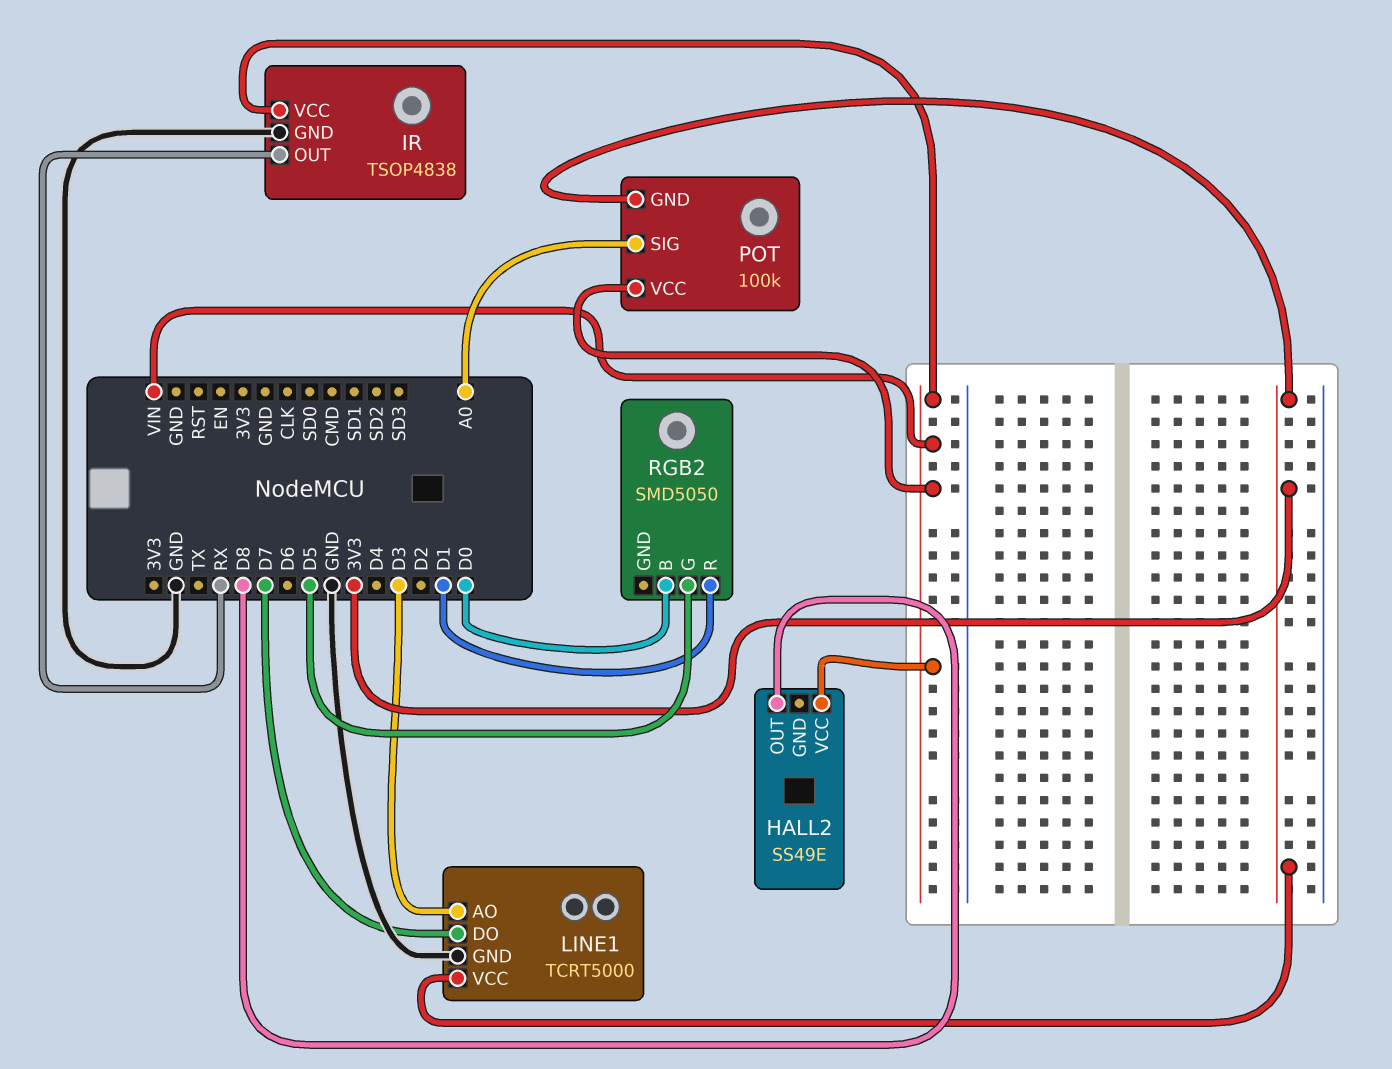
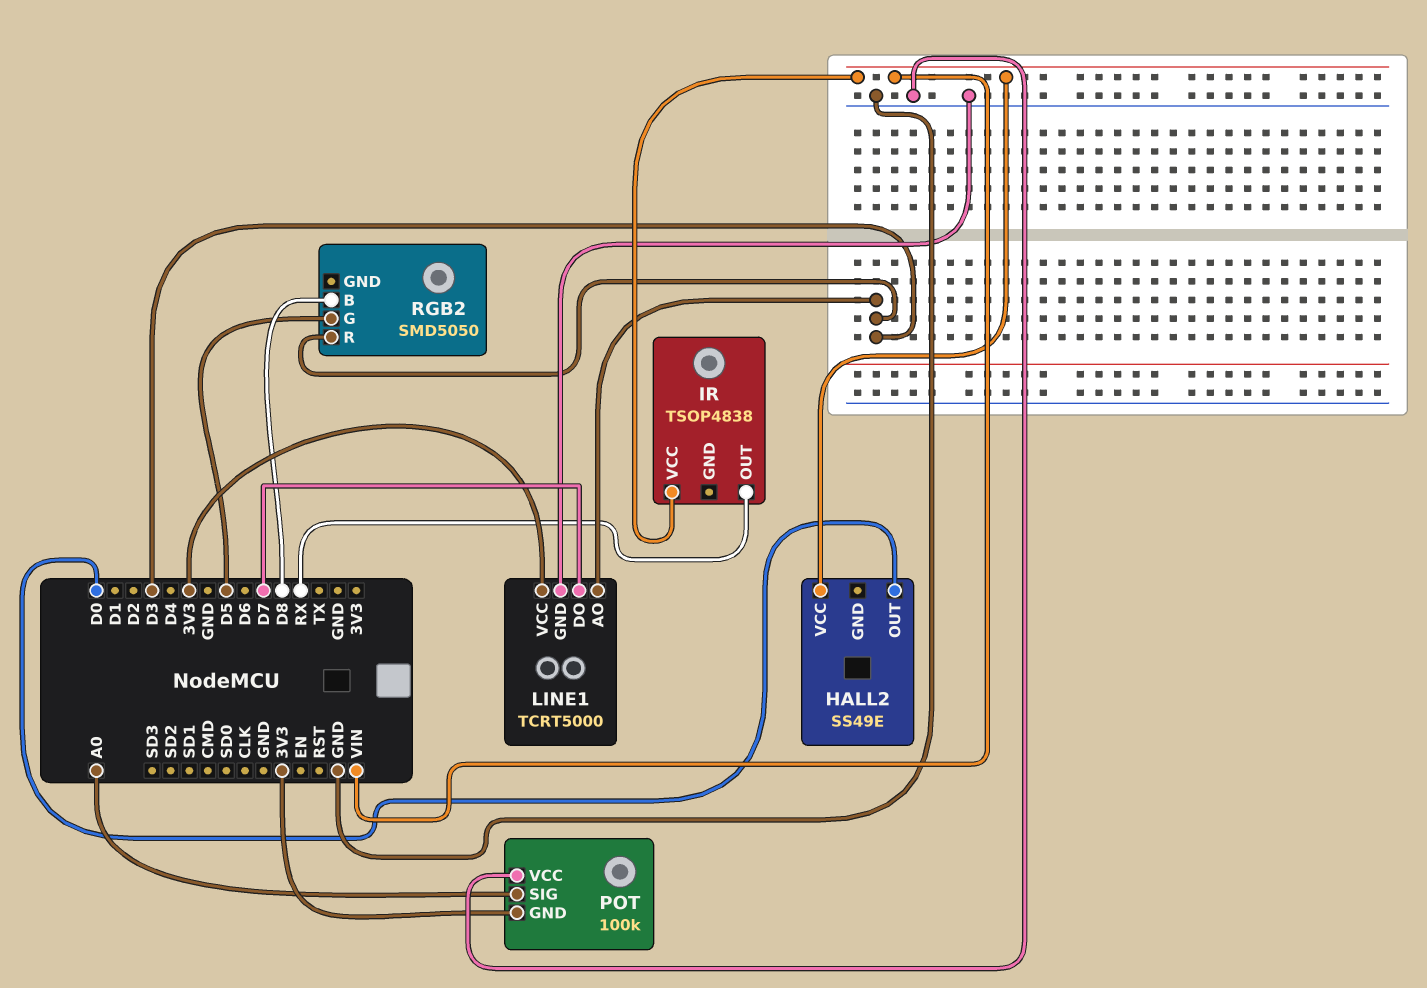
HALL2 pin OUT: D8 -> D0
IR pin GND: GND -> none
POT pin VCC: VIN -> GND
RGB2 pin B: D0 -> D8
RGB2 pin R: D1 -> D3

